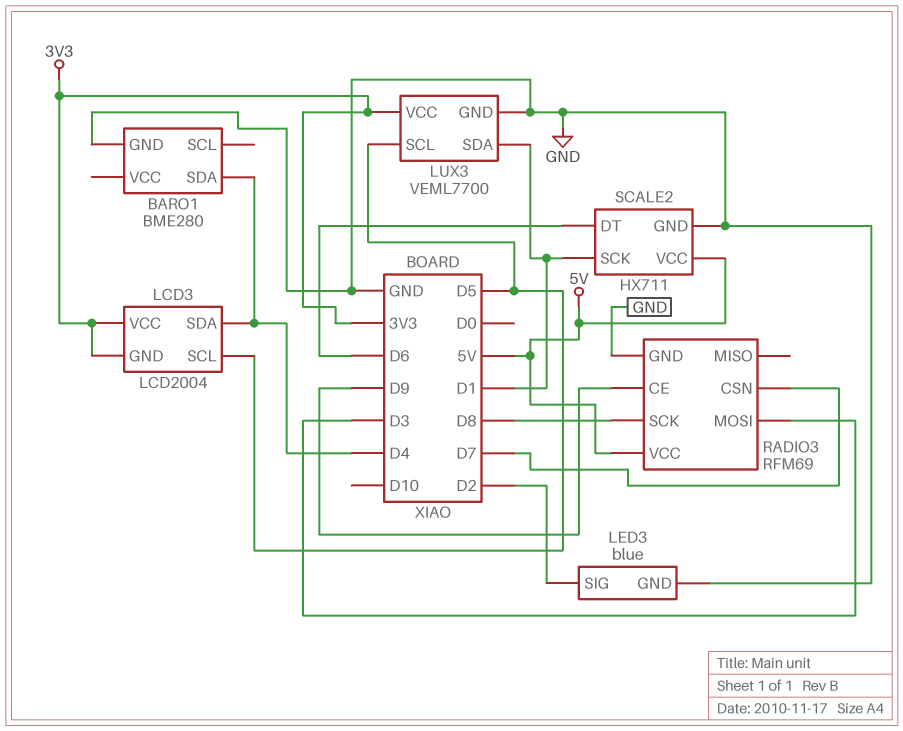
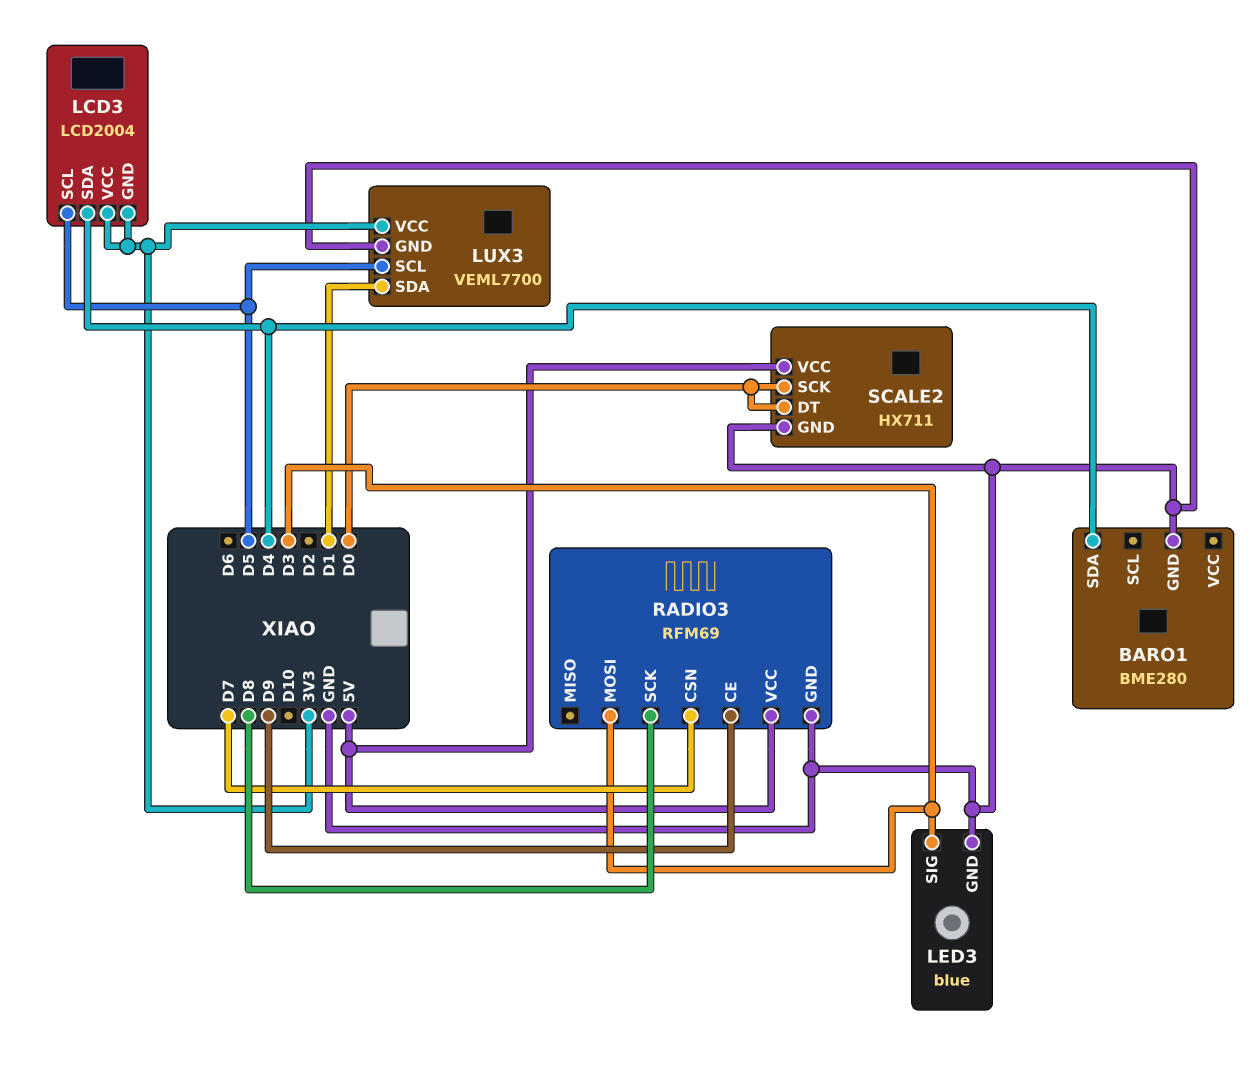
LED3 pin SIG: D2 -> D3
SCALE2 pin DT: D6 -> D0
SCALE2 pin SCK: D1 -> D0

